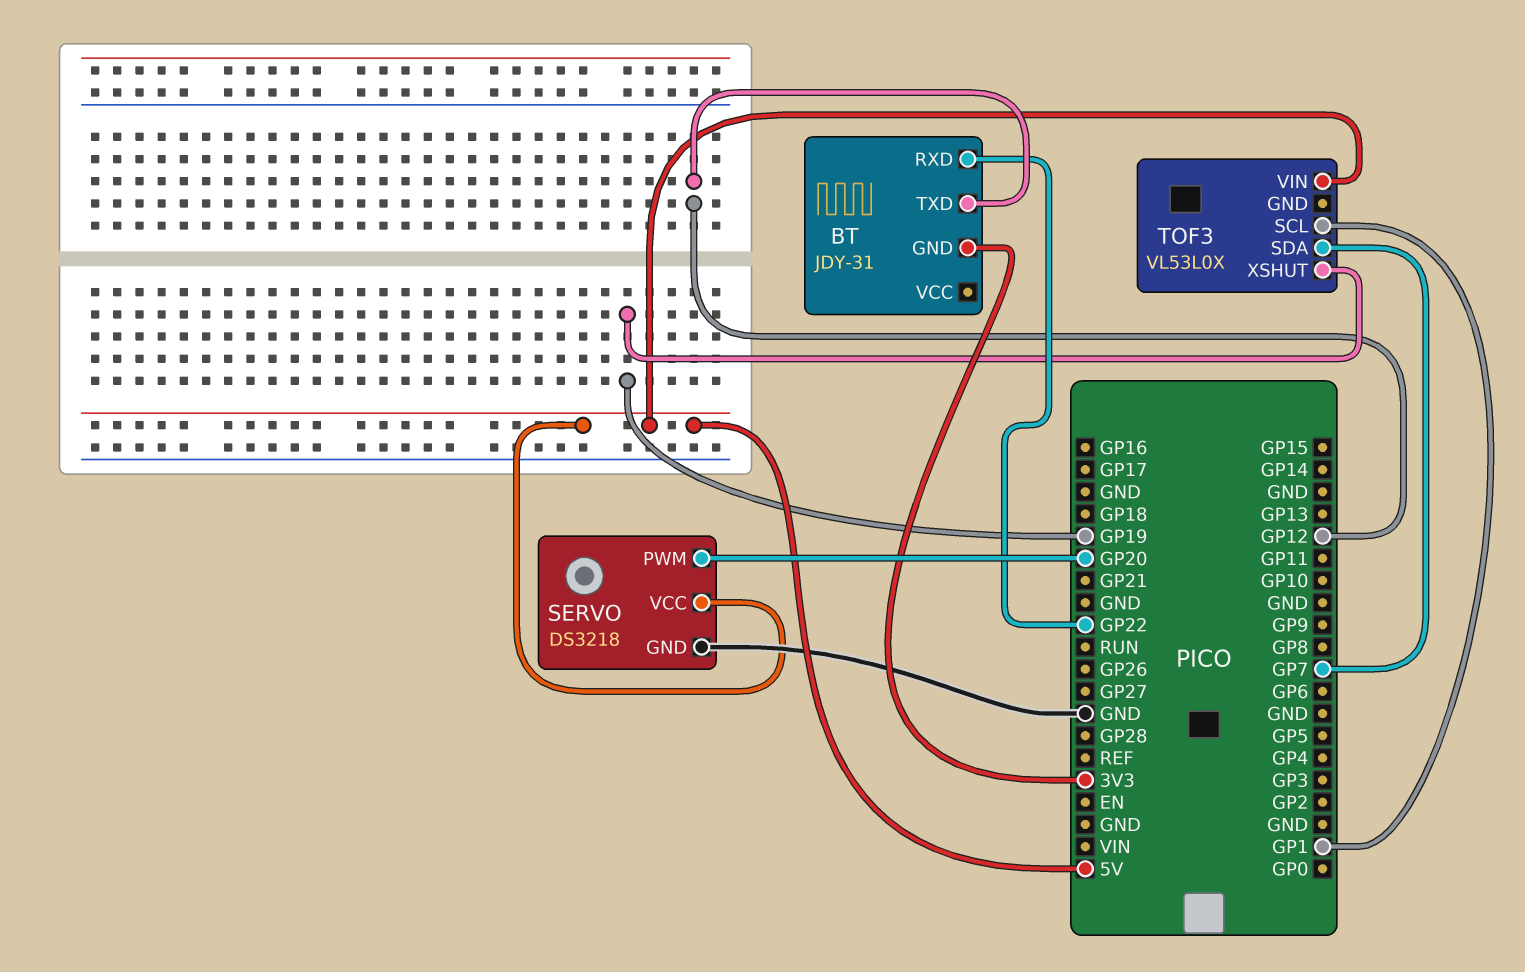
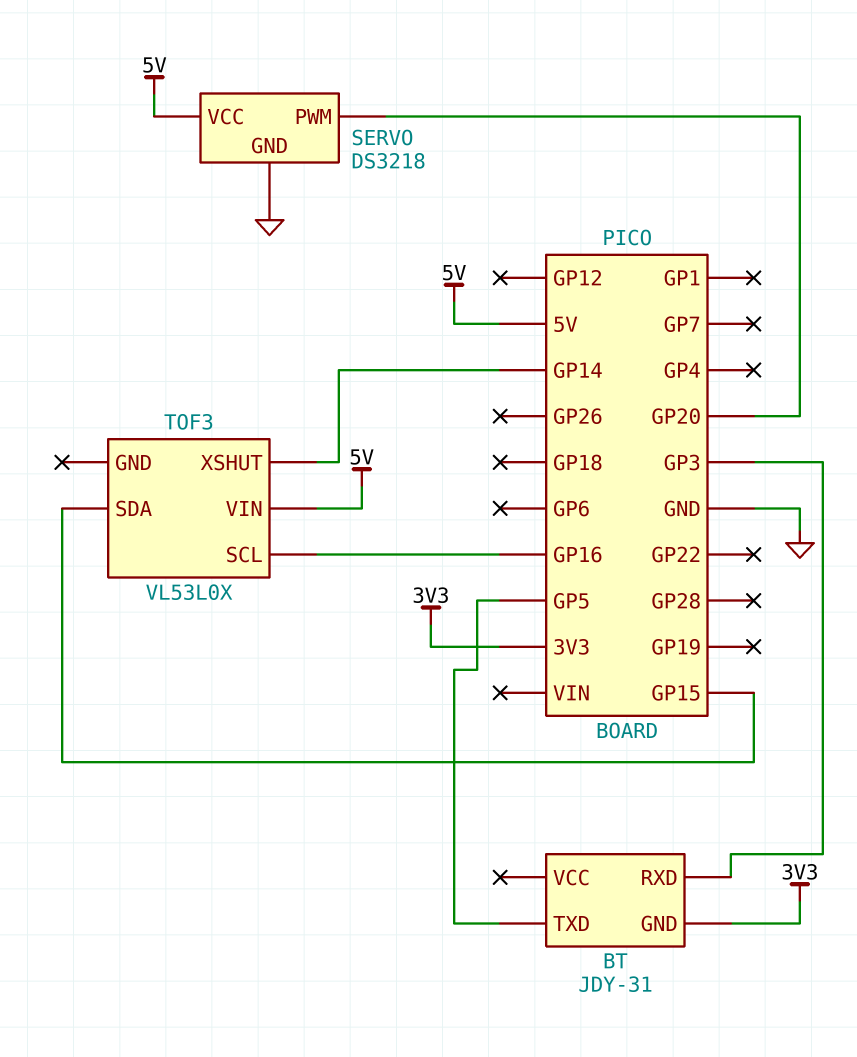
BT pin RXD: GP22 -> GP3
BT pin TXD: GP12 -> GP5
TOF3 pin SCL: GP1 -> GP16
TOF3 pin SDA: GP7 -> GP15
TOF3 pin XSHUT: GP19 -> GP14

